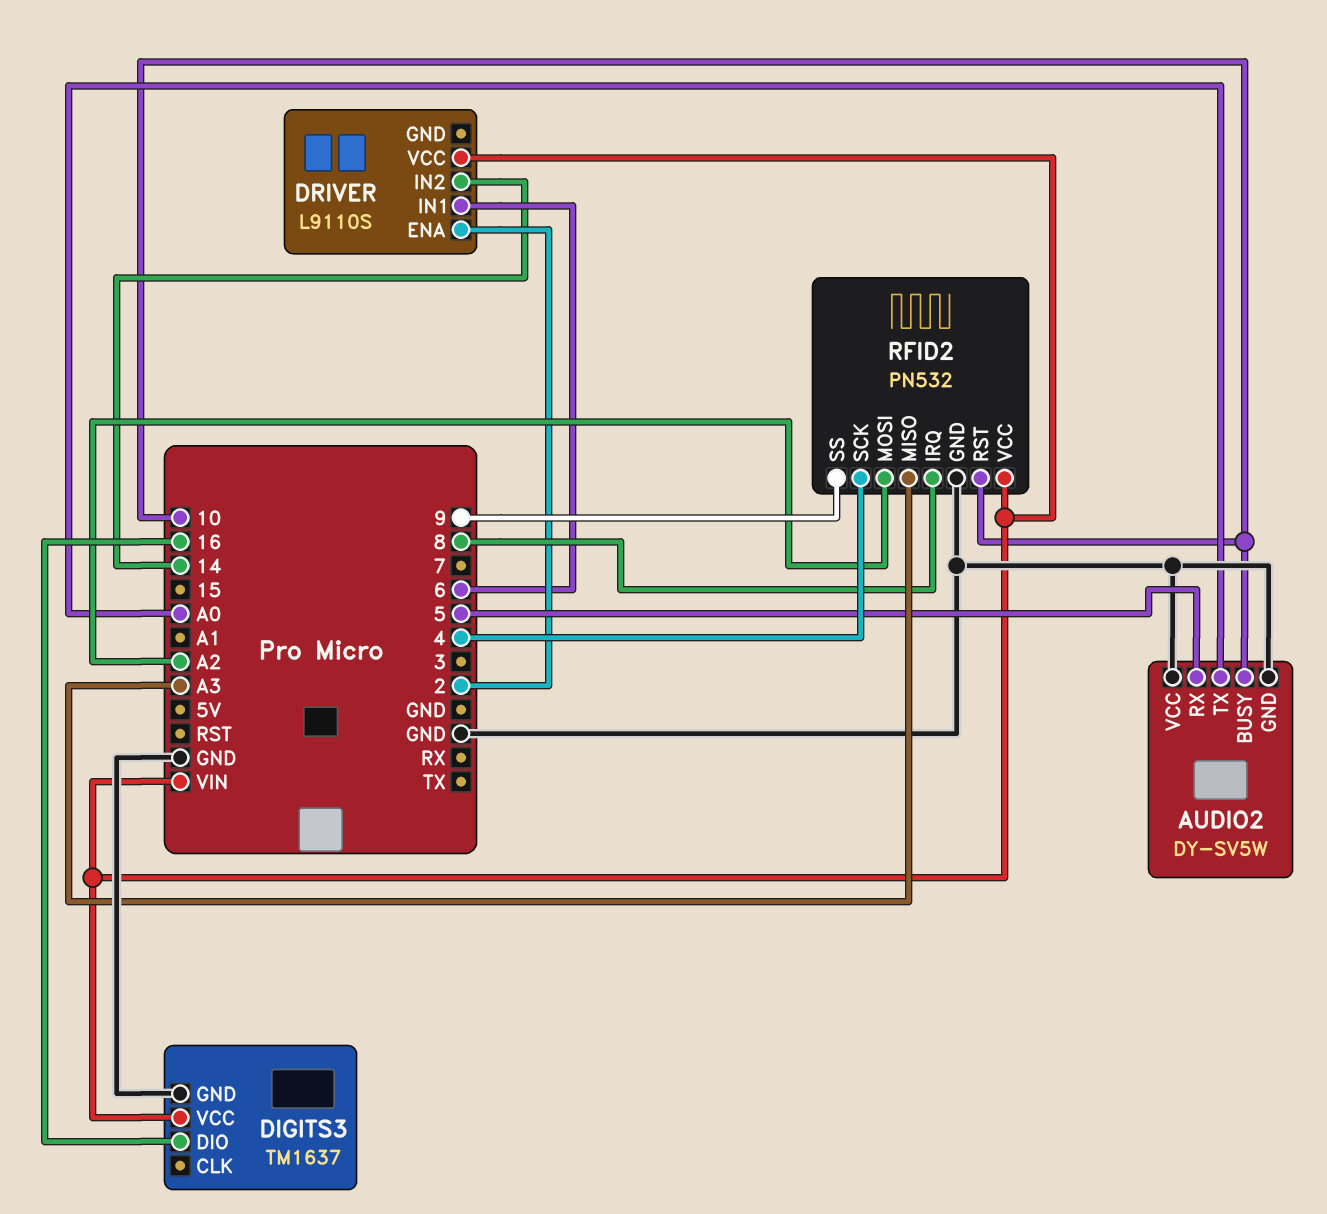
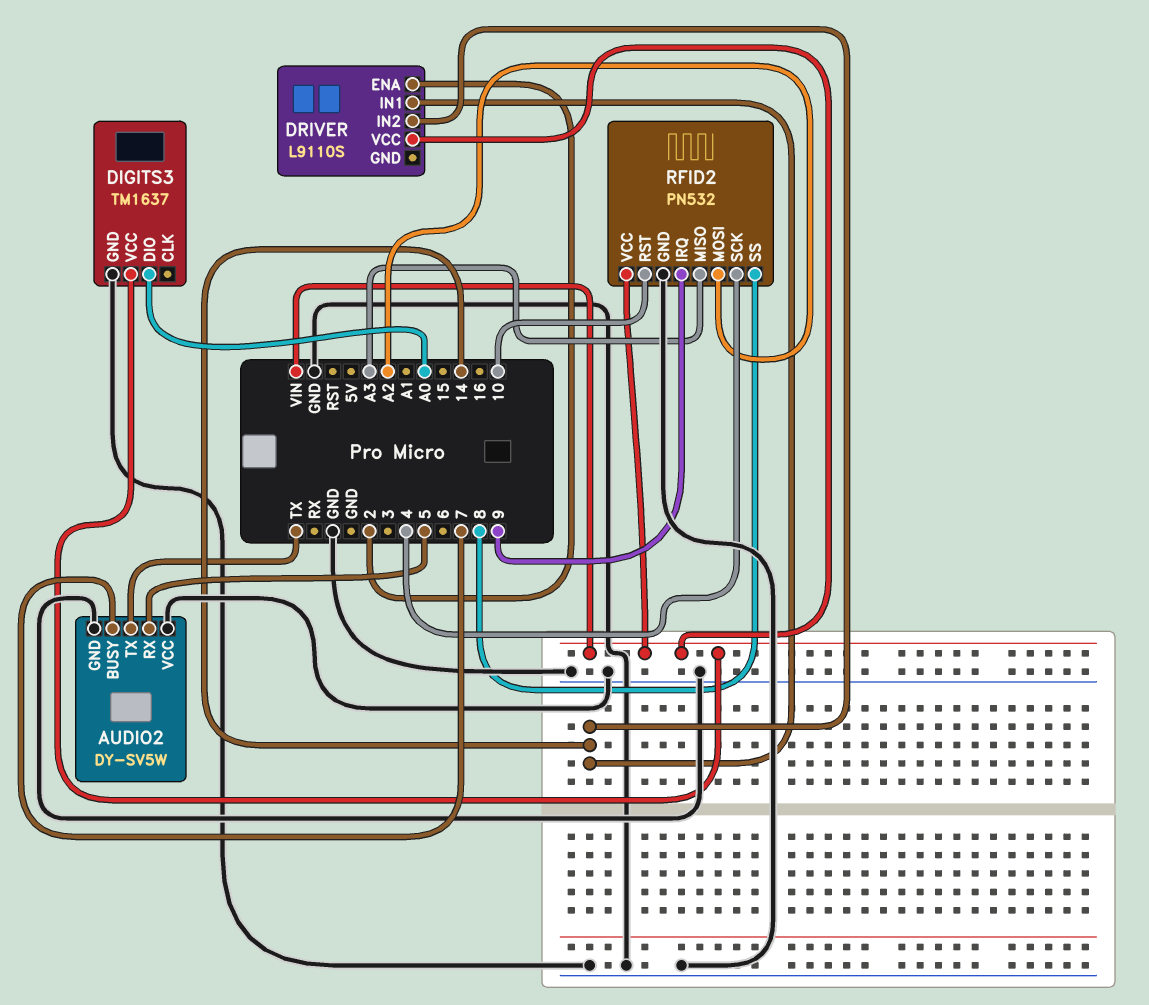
AUDIO2 pin BUSY: 10 -> 7
AUDIO2 pin TX: A0 -> TX
DIGITS3 pin DIO: 16 -> A0
DRIVER pin IN1: 6 -> 14
RFID2 pin IRQ: 8 -> 9
RFID2 pin SS: 9 -> 8

